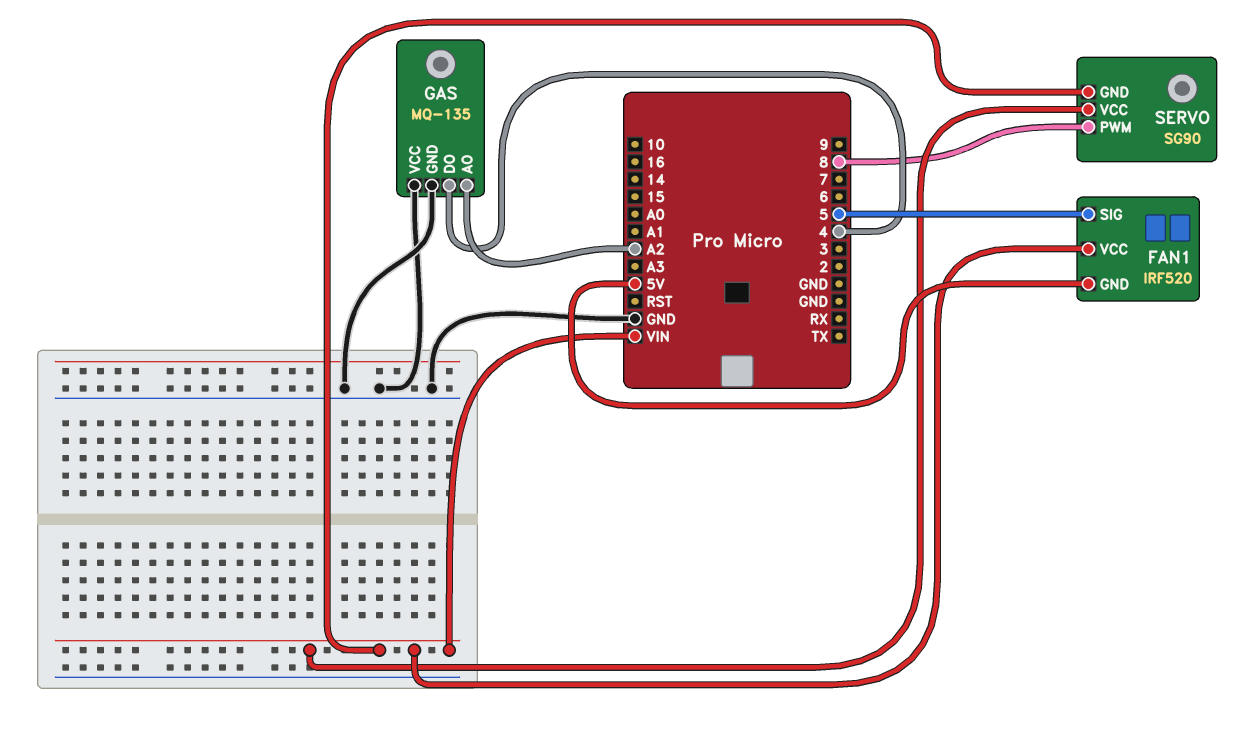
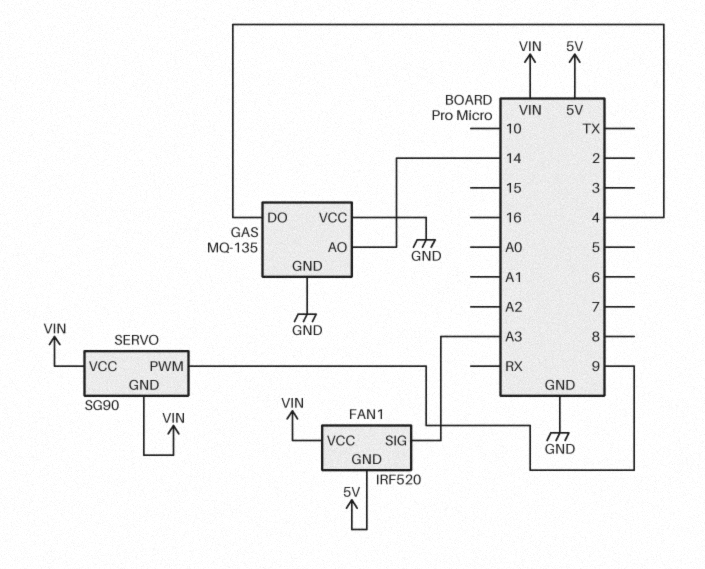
FAN1 pin SIG: 5 -> A3
GAS pin AO: A2 -> 14
SERVO pin PWM: 8 -> 9

